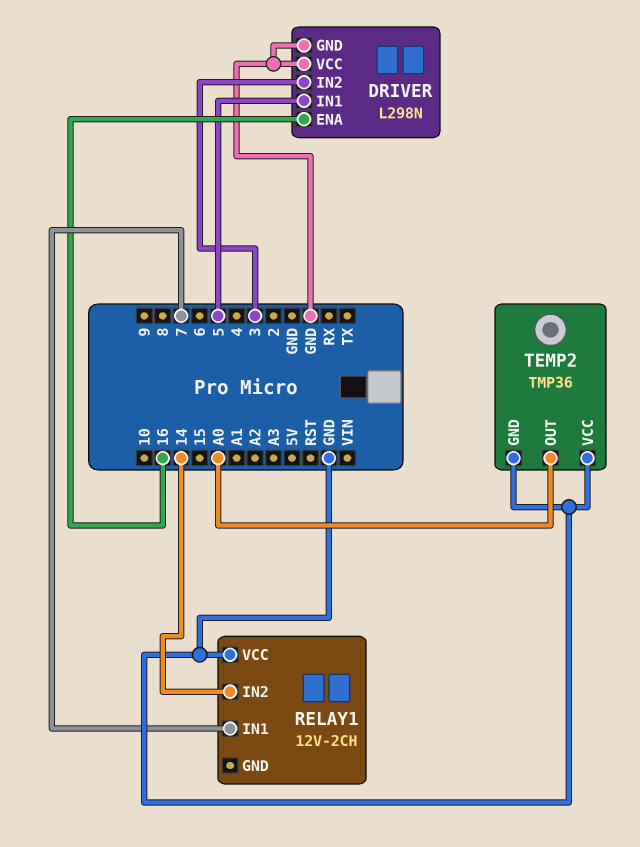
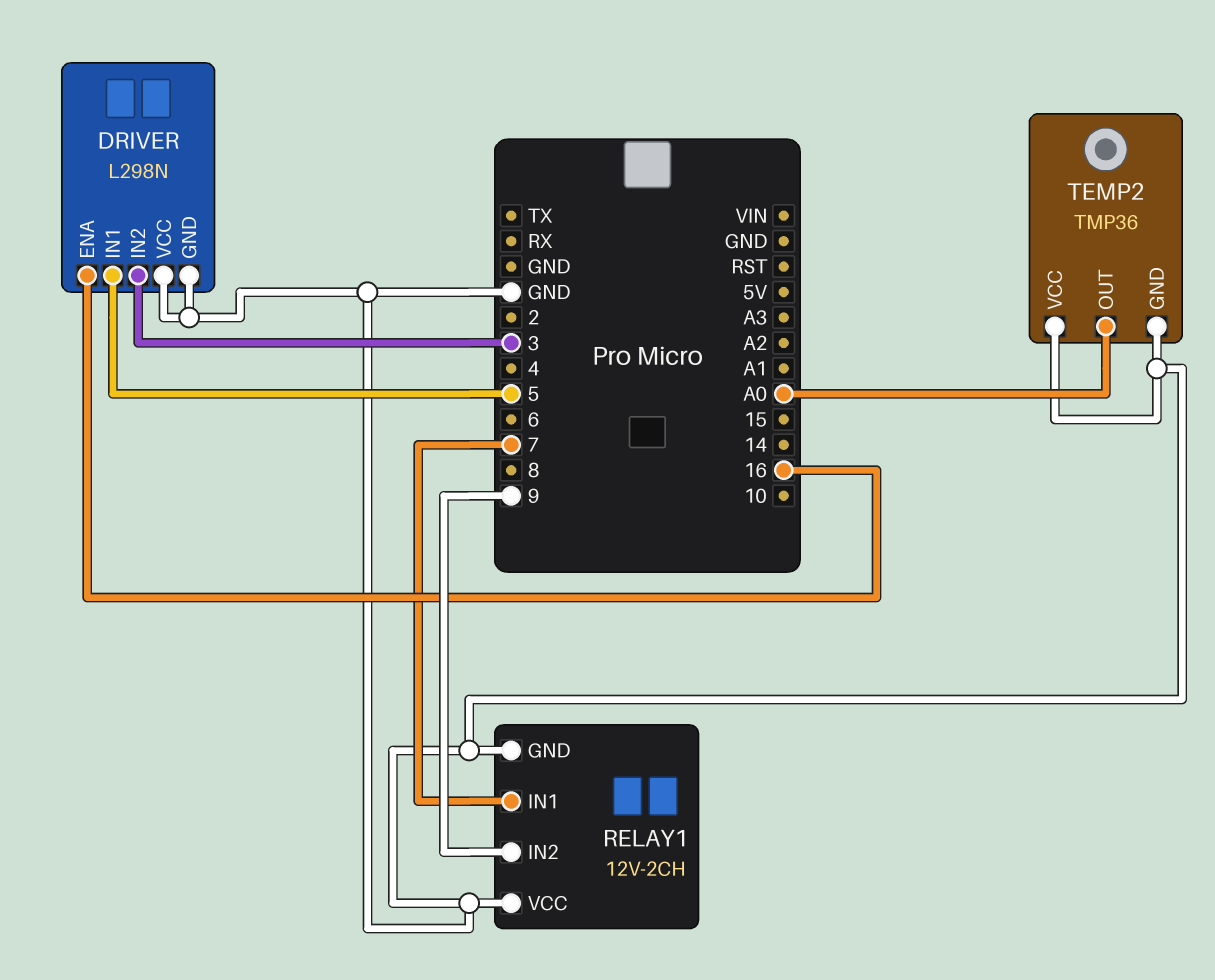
RELAY1 pin GND: none -> GND
RELAY1 pin IN2: 14 -> 9

